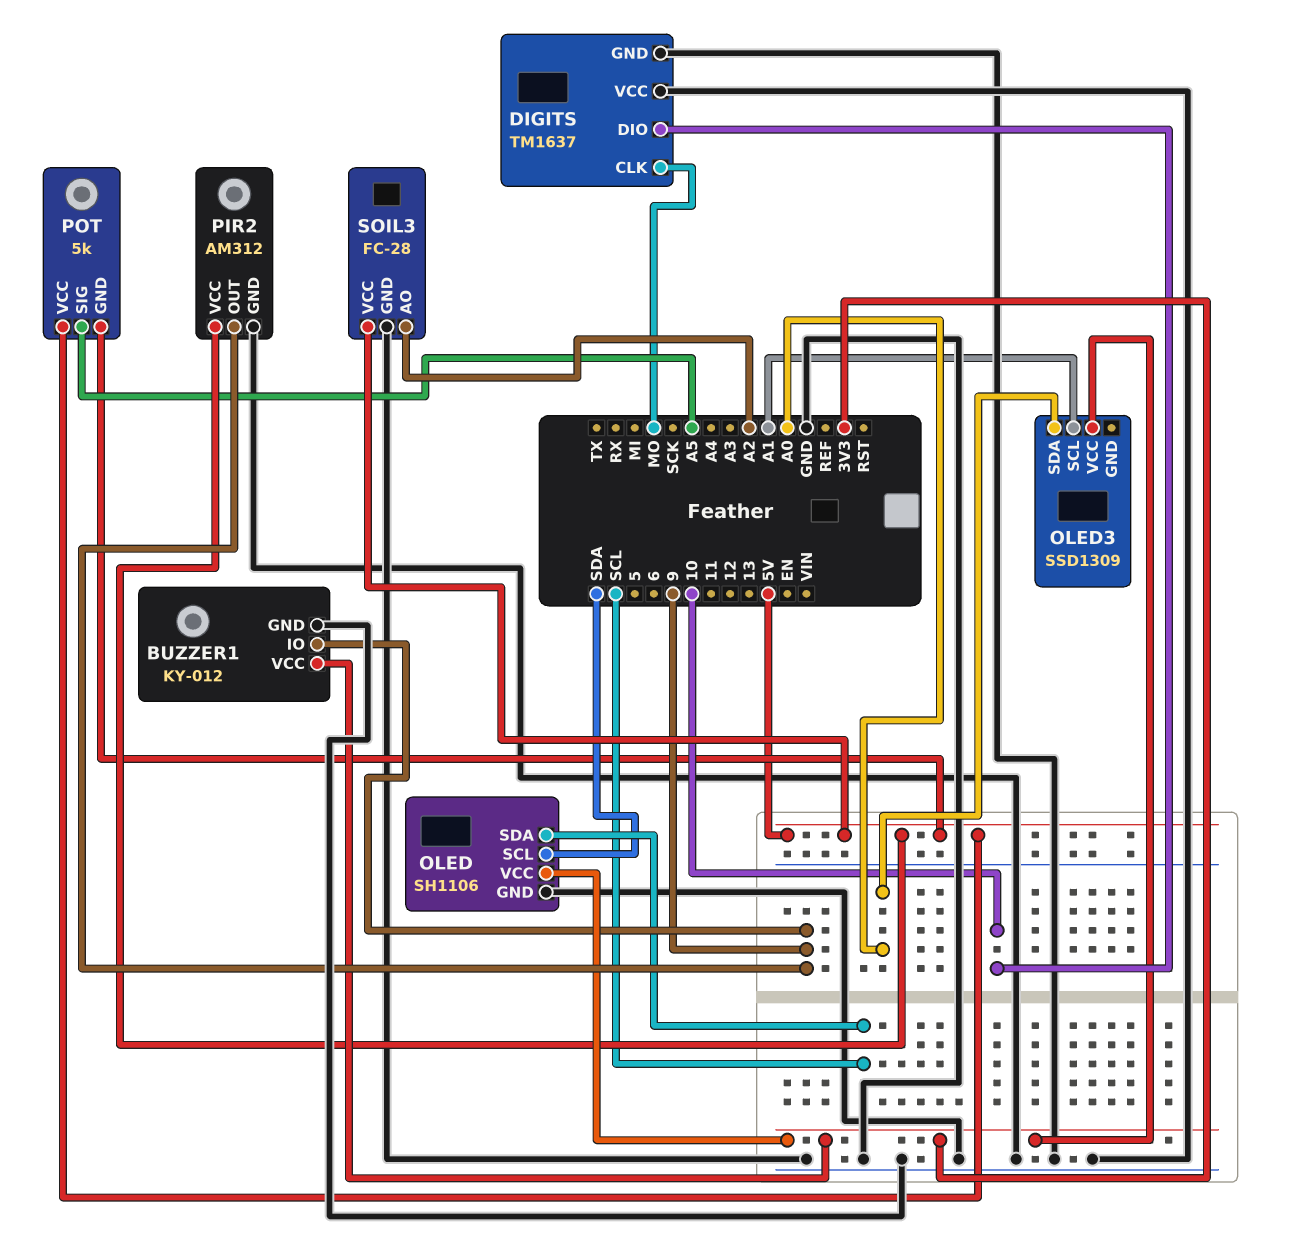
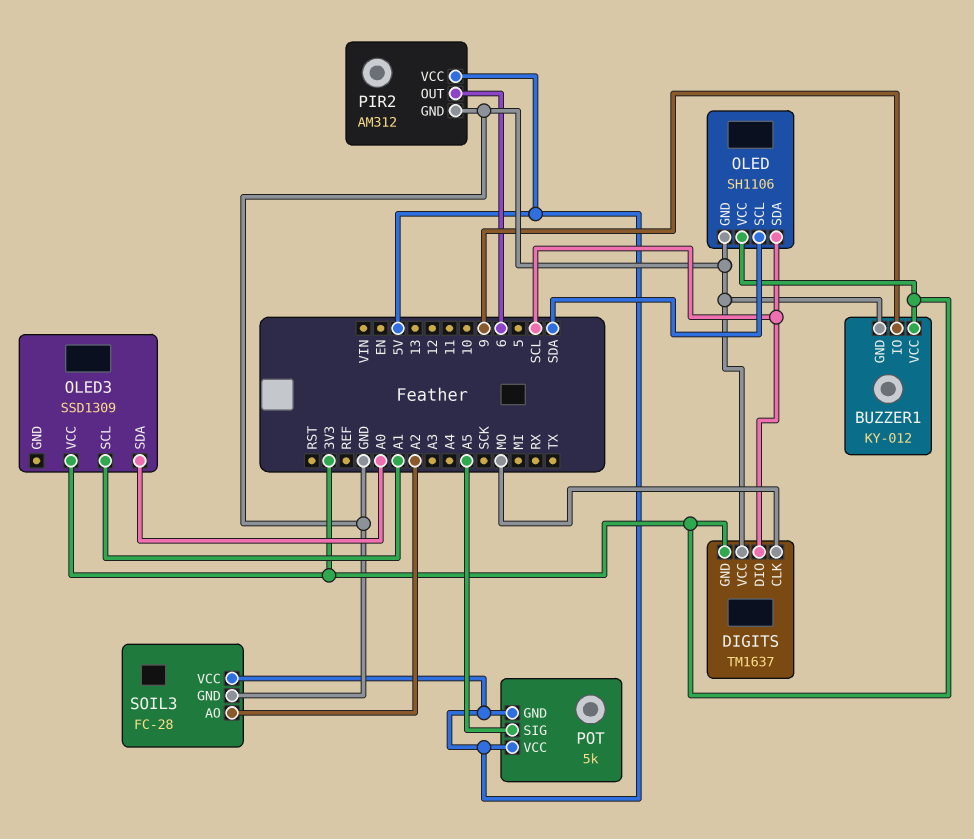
DIGITS pin DIO: 10 -> SCL
DIGITS pin GND: GND -> 3V3
PIR2 pin OUT: 9 -> 6

